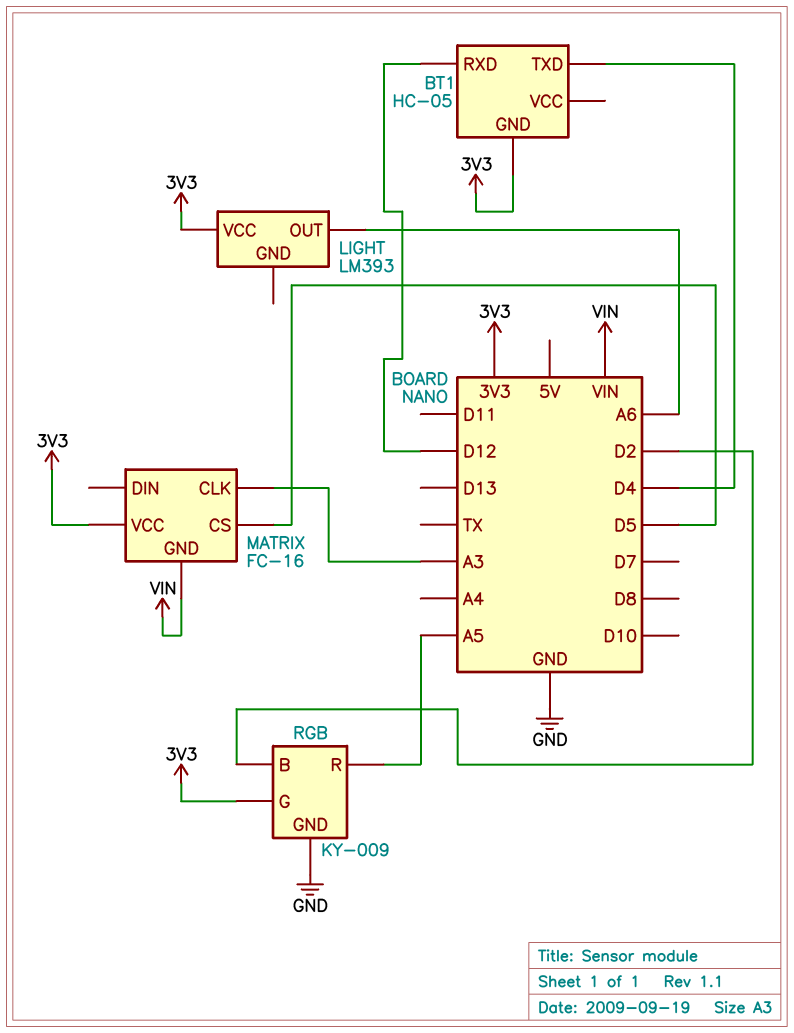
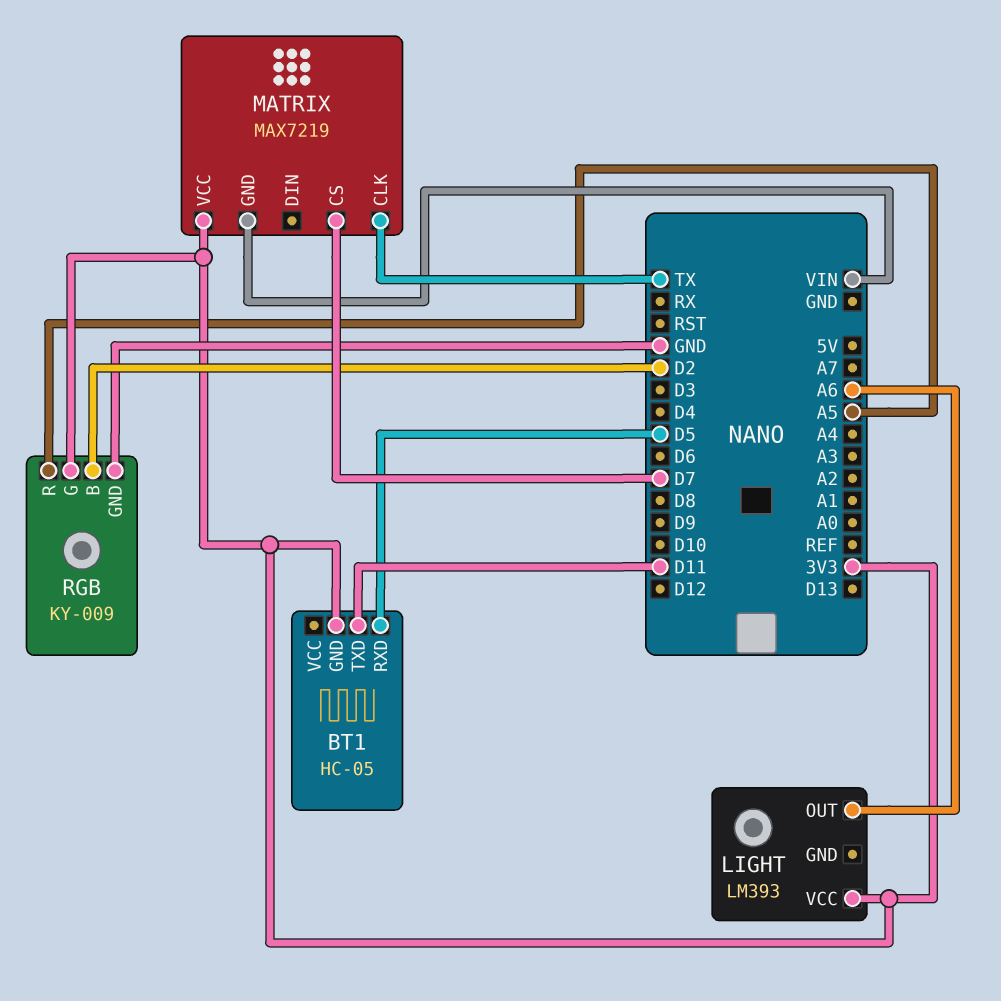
BT1 pin RXD: D12 -> D5
BT1 pin TXD: D4 -> D11
MATRIX: FC-16 -> MAX7219
MATRIX pin CLK: A3 -> TX
MATRIX pin CS: D5 -> D7

